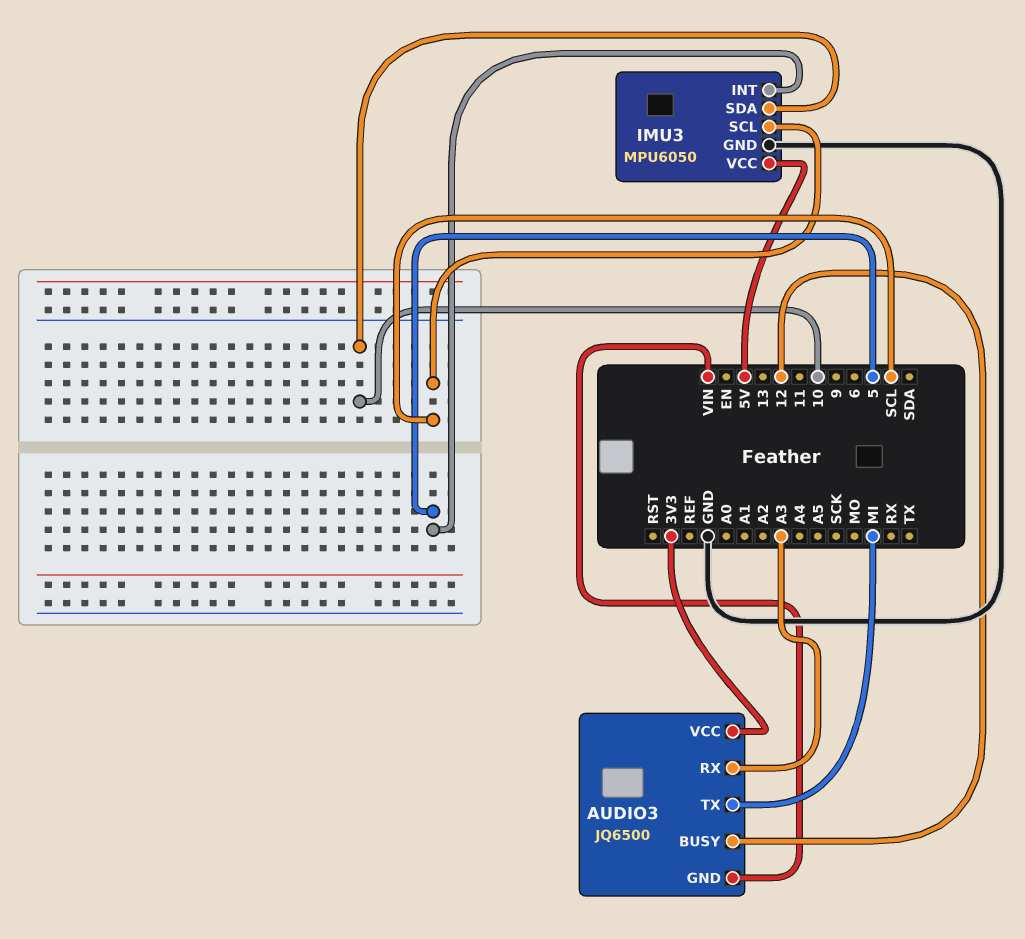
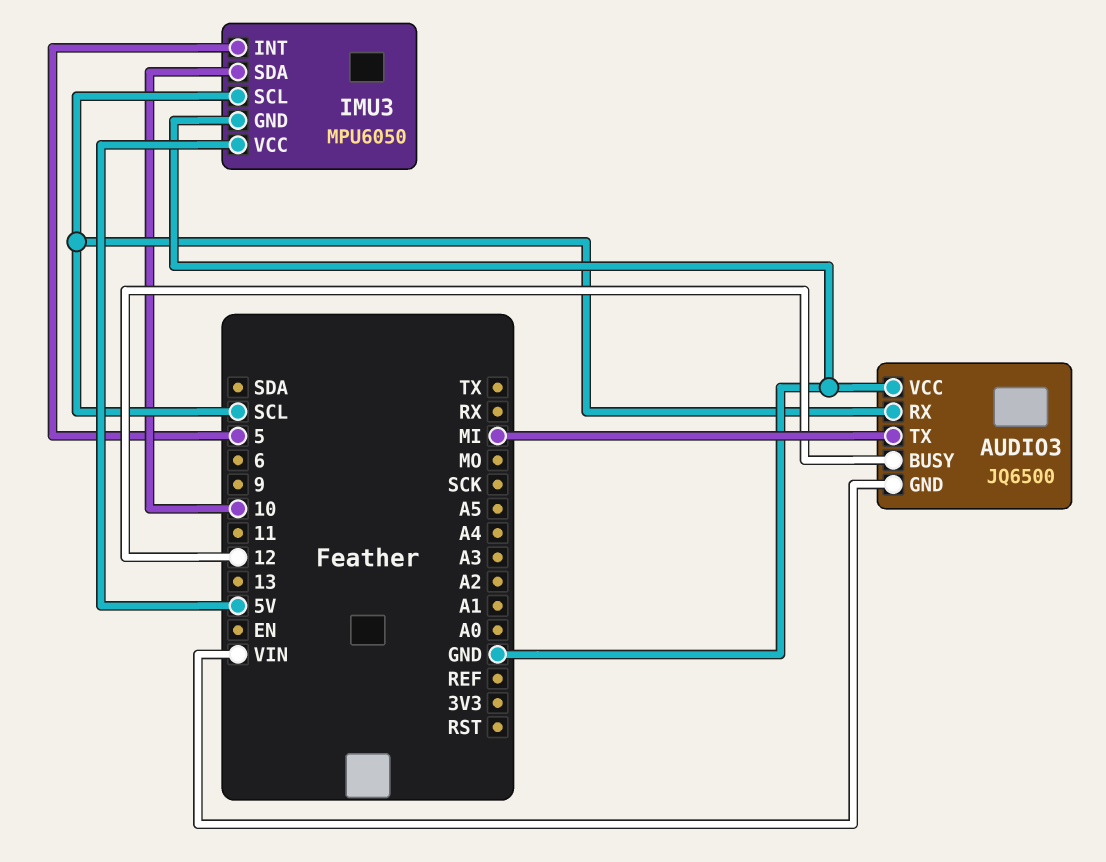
AUDIO3 pin RX: A3 -> SCL
AUDIO3 pin VCC: 3V3 -> GND

